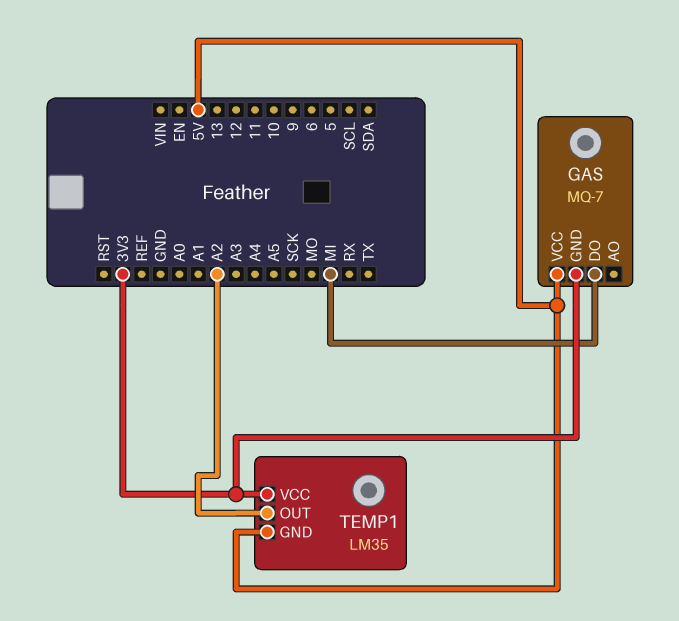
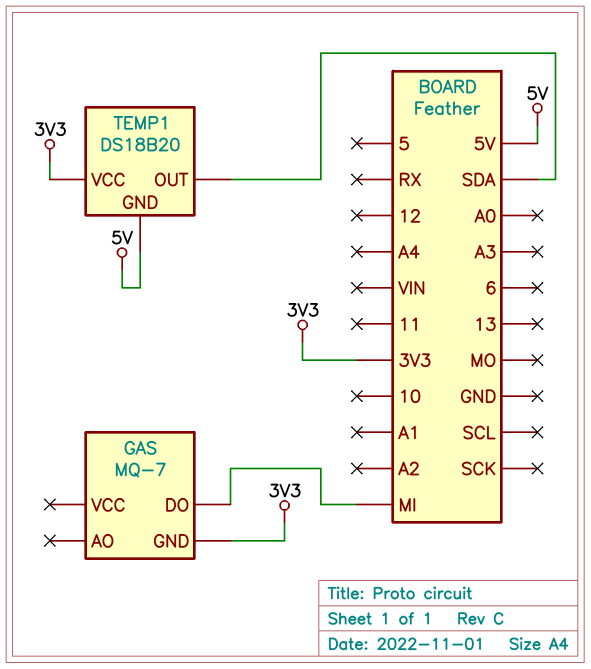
GAS pin VCC: 5V -> none
TEMP1: LM35 -> DS18B20
TEMP1 pin OUT: A2 -> SDA

